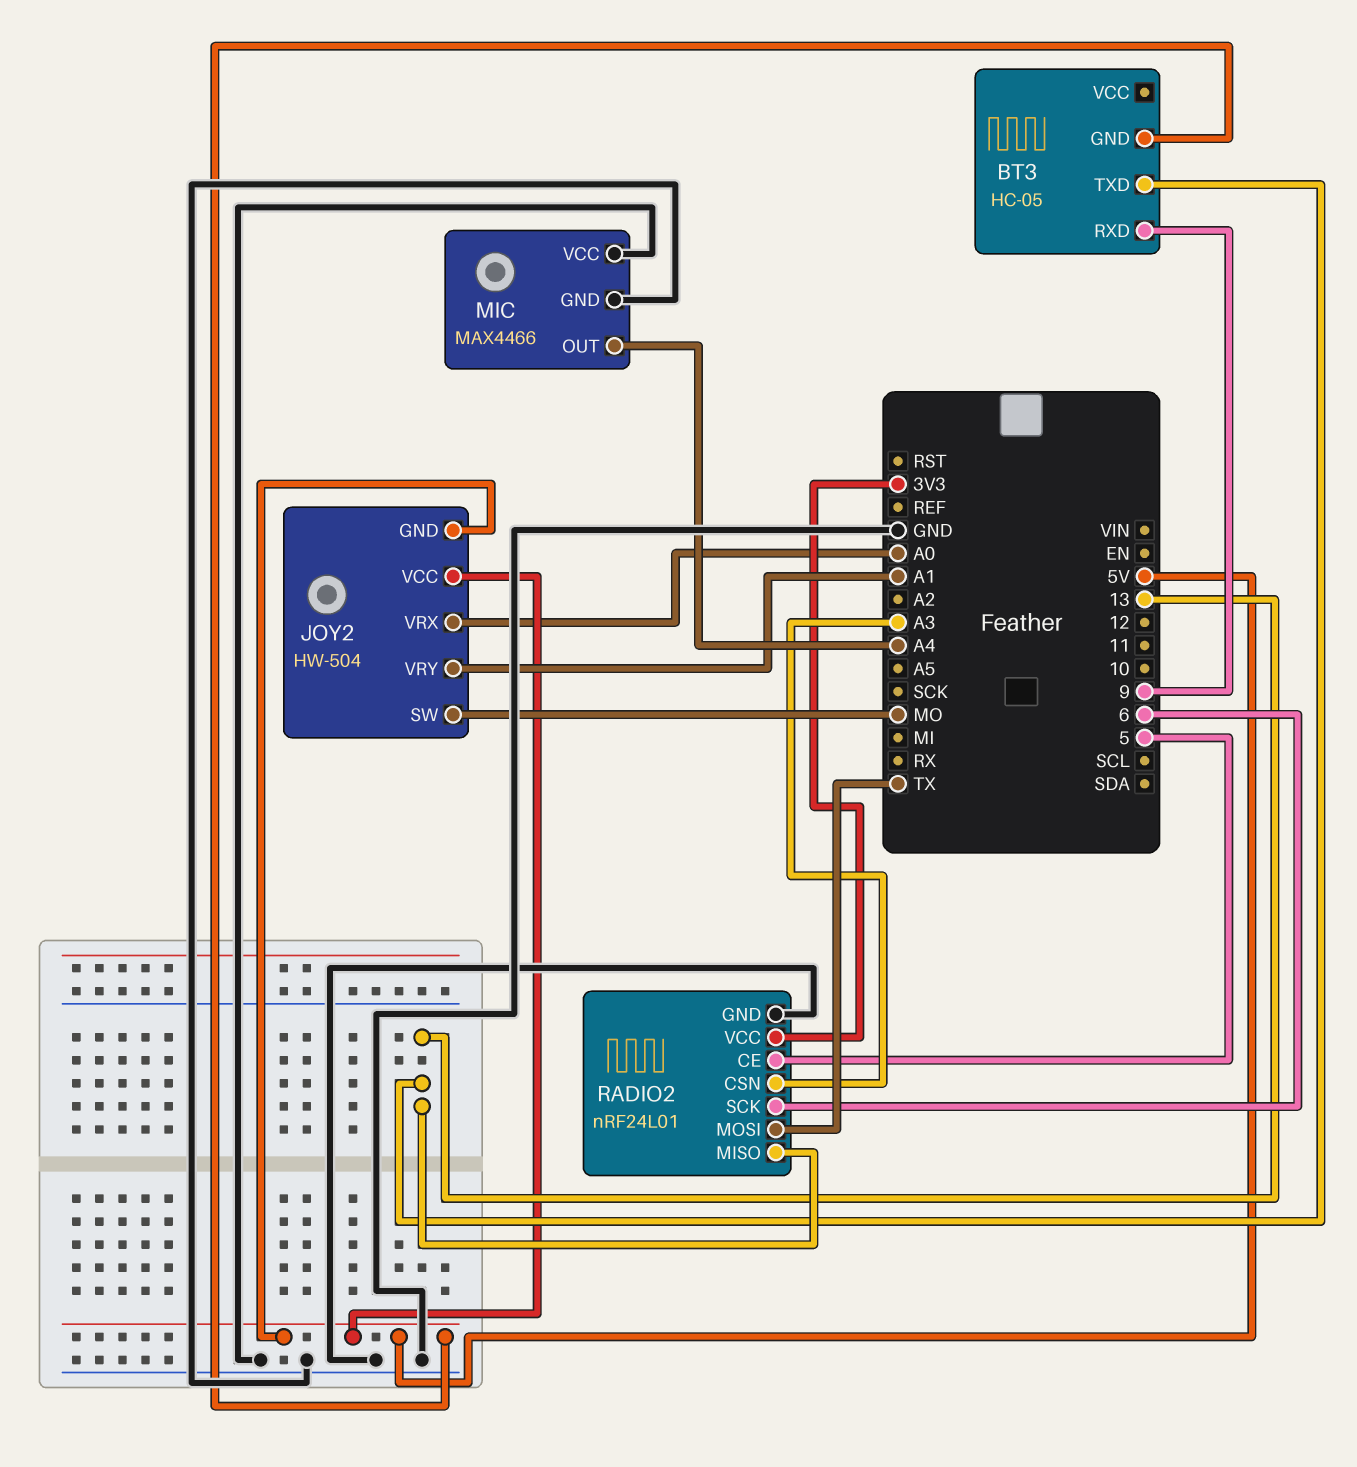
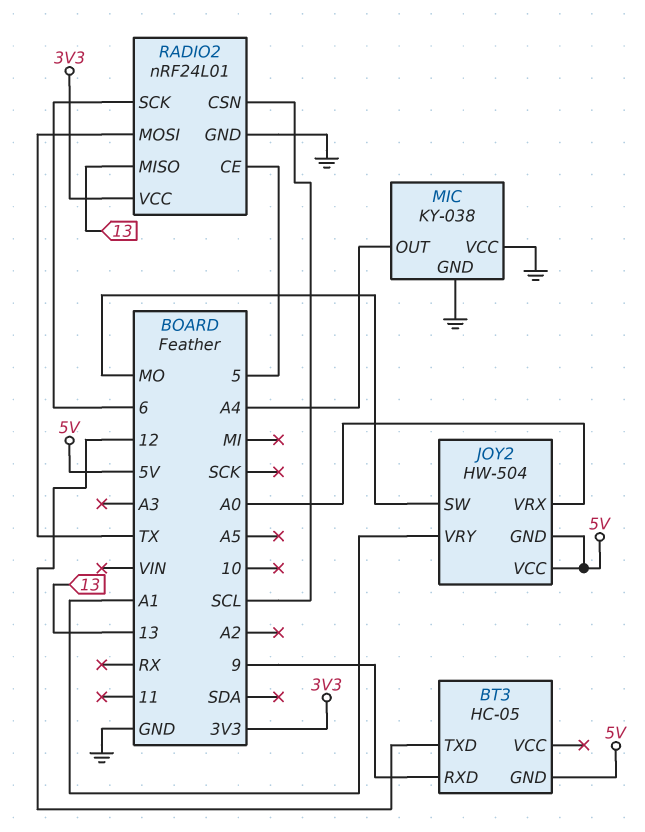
BT3 pin TXD: 13 -> 12
MIC: MAX4466 -> KY-038
RADIO2 pin CSN: A3 -> SCL

